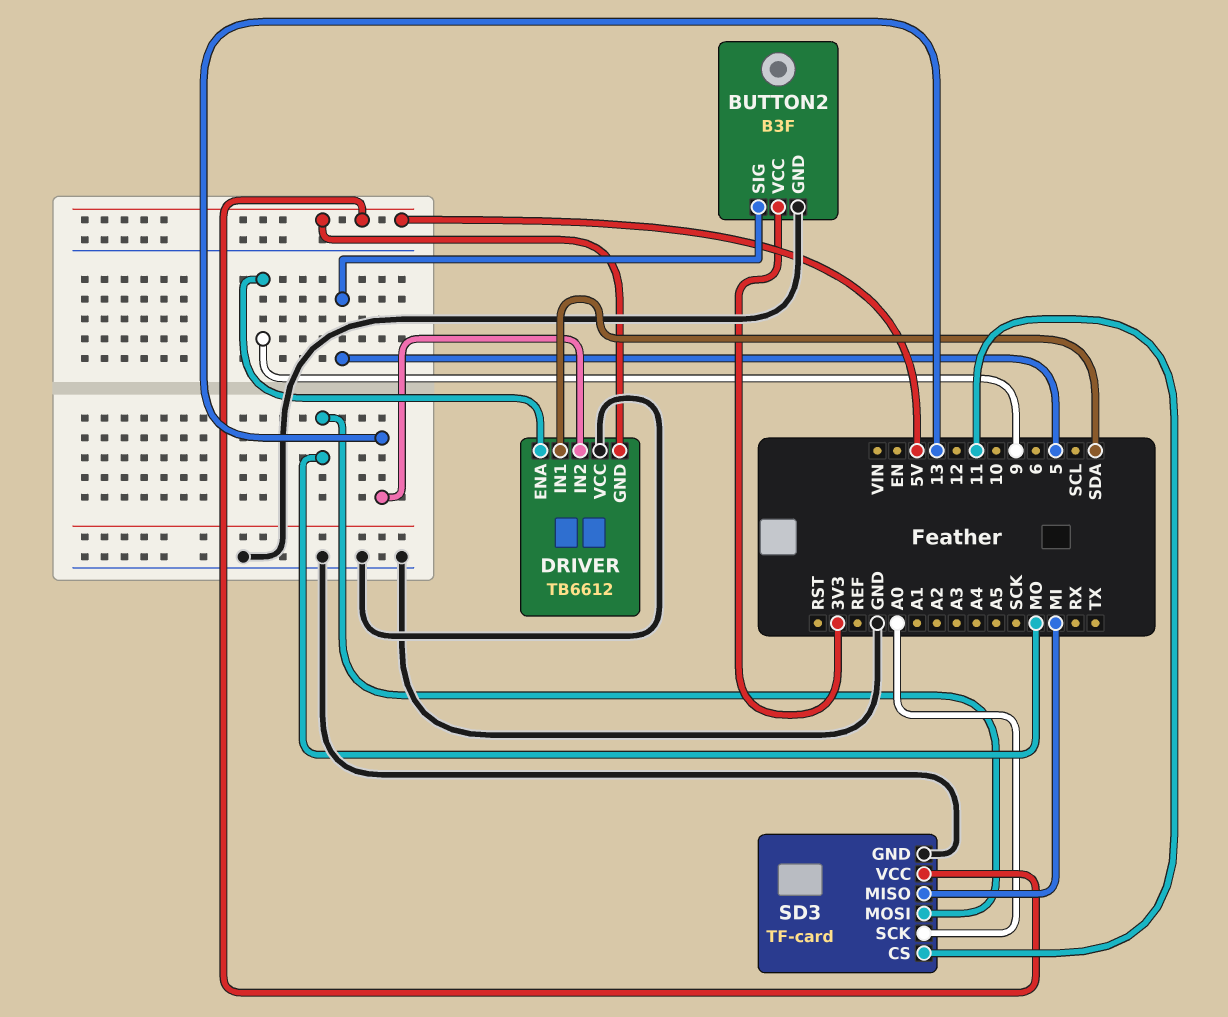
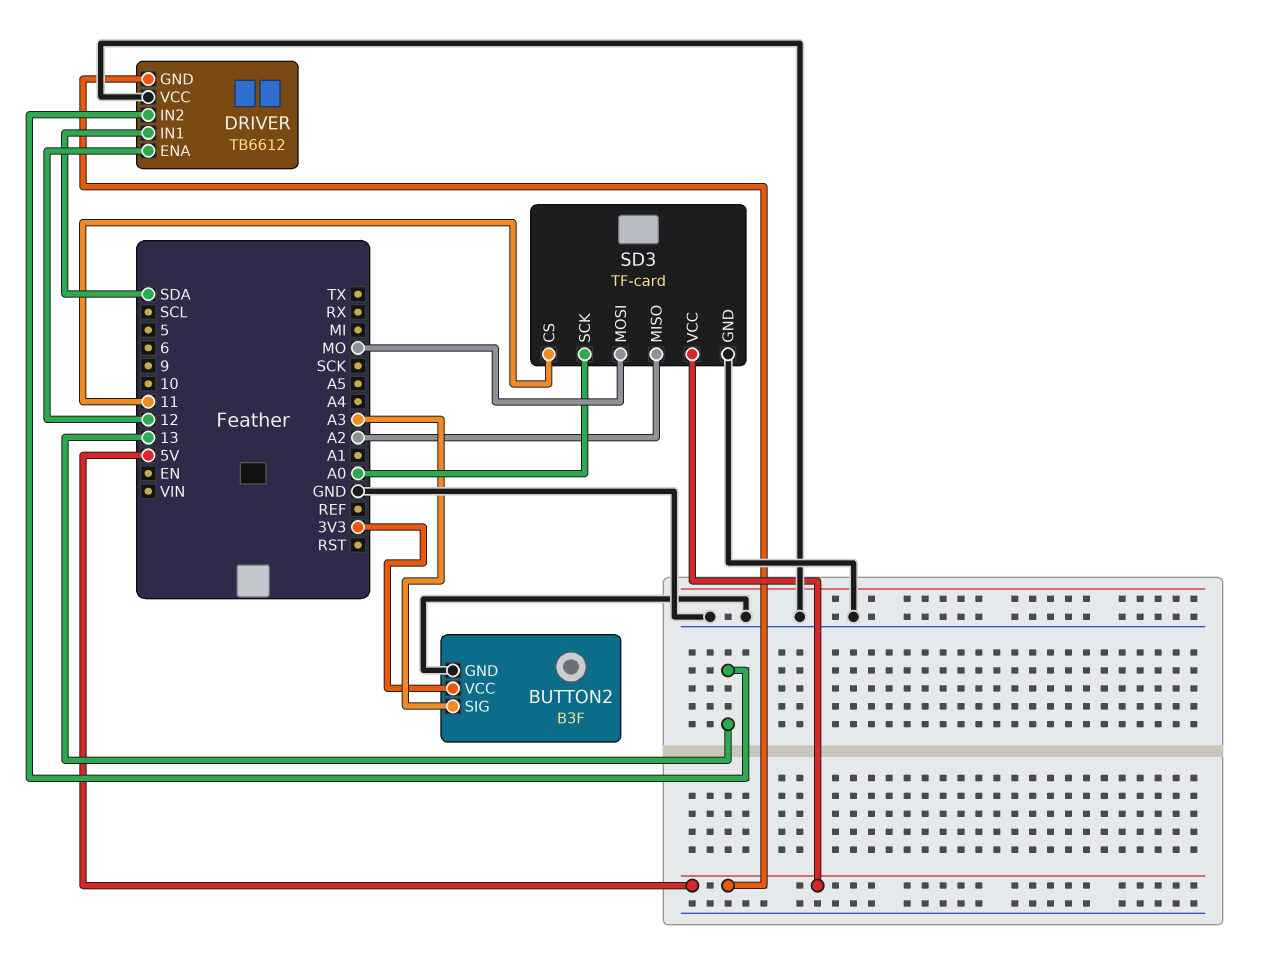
BUTTON2 pin SIG: 5 -> A3
DRIVER pin ENA: 9 -> 12
SD3 pin MISO: MI -> A2

